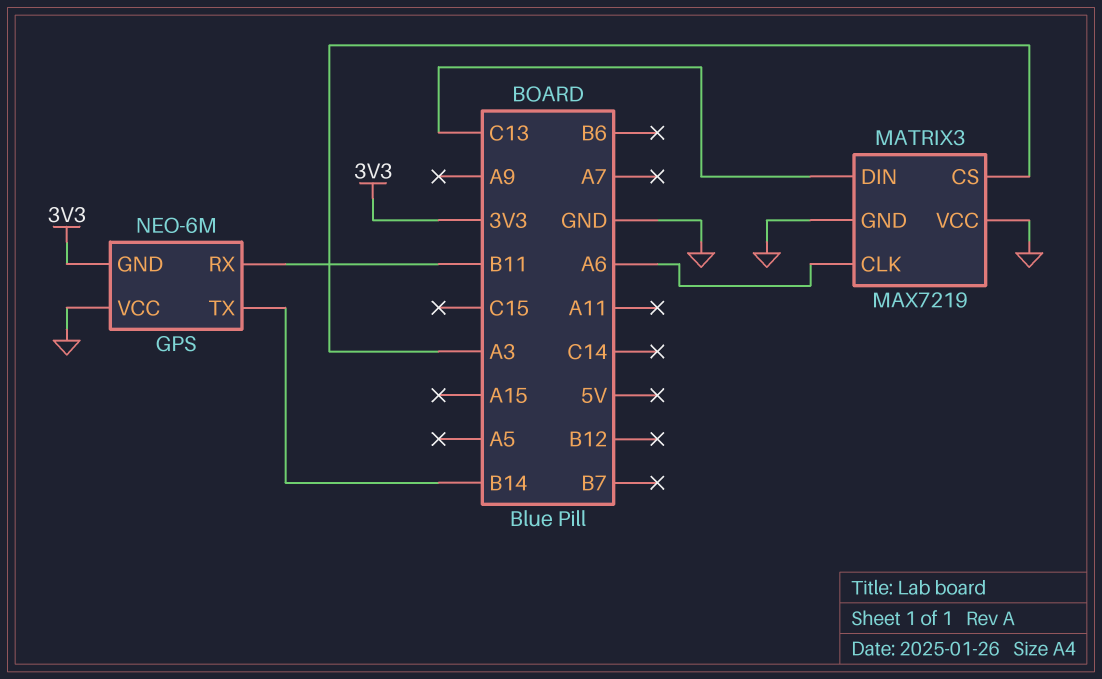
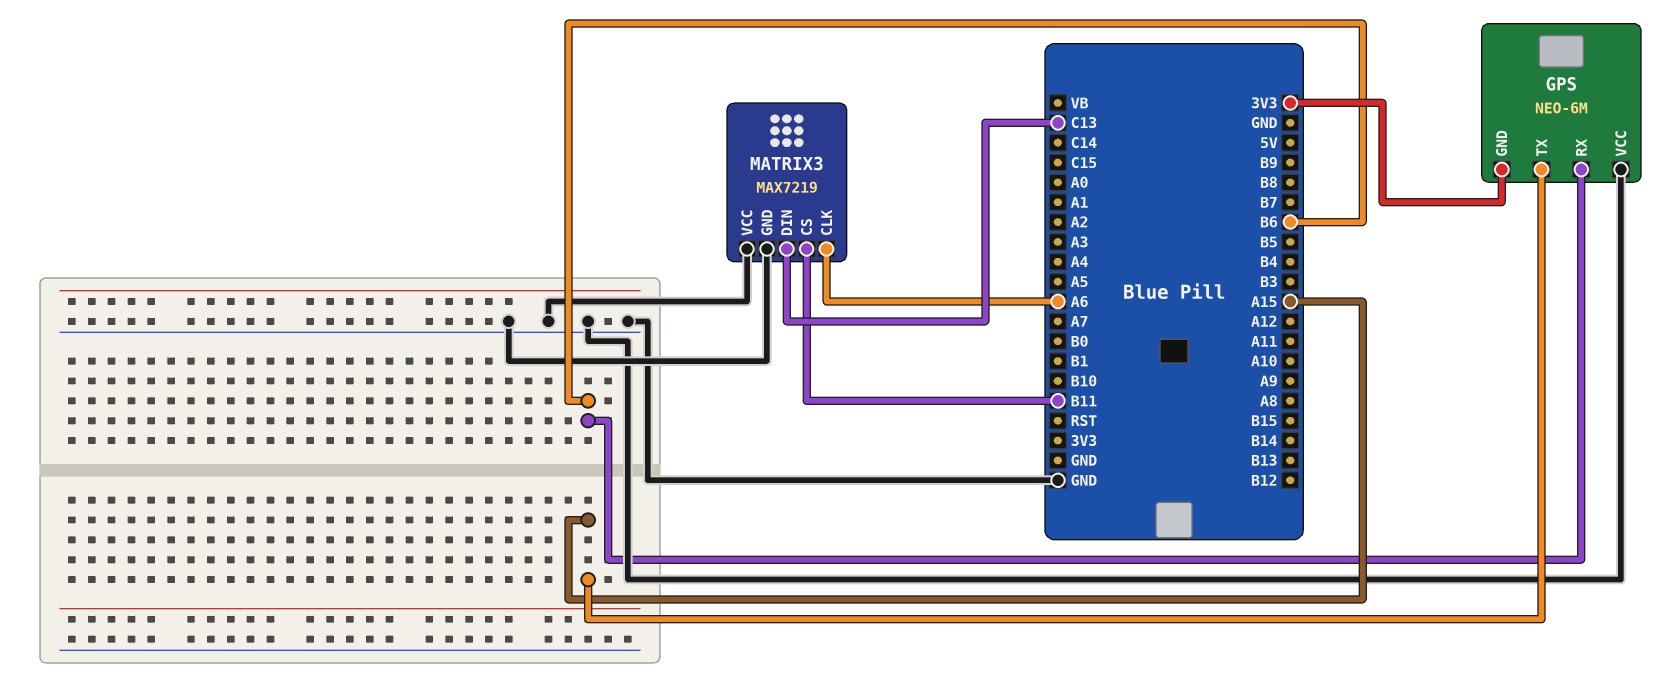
GPS pin RX: B11 -> B6
GPS pin TX: B14 -> A15
MATRIX3 pin CS: A3 -> B11

